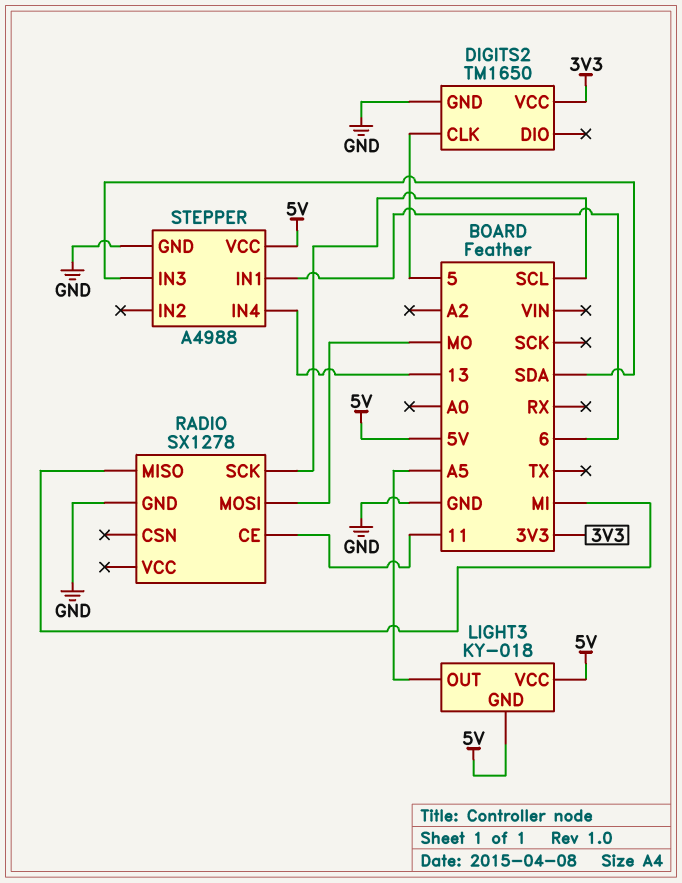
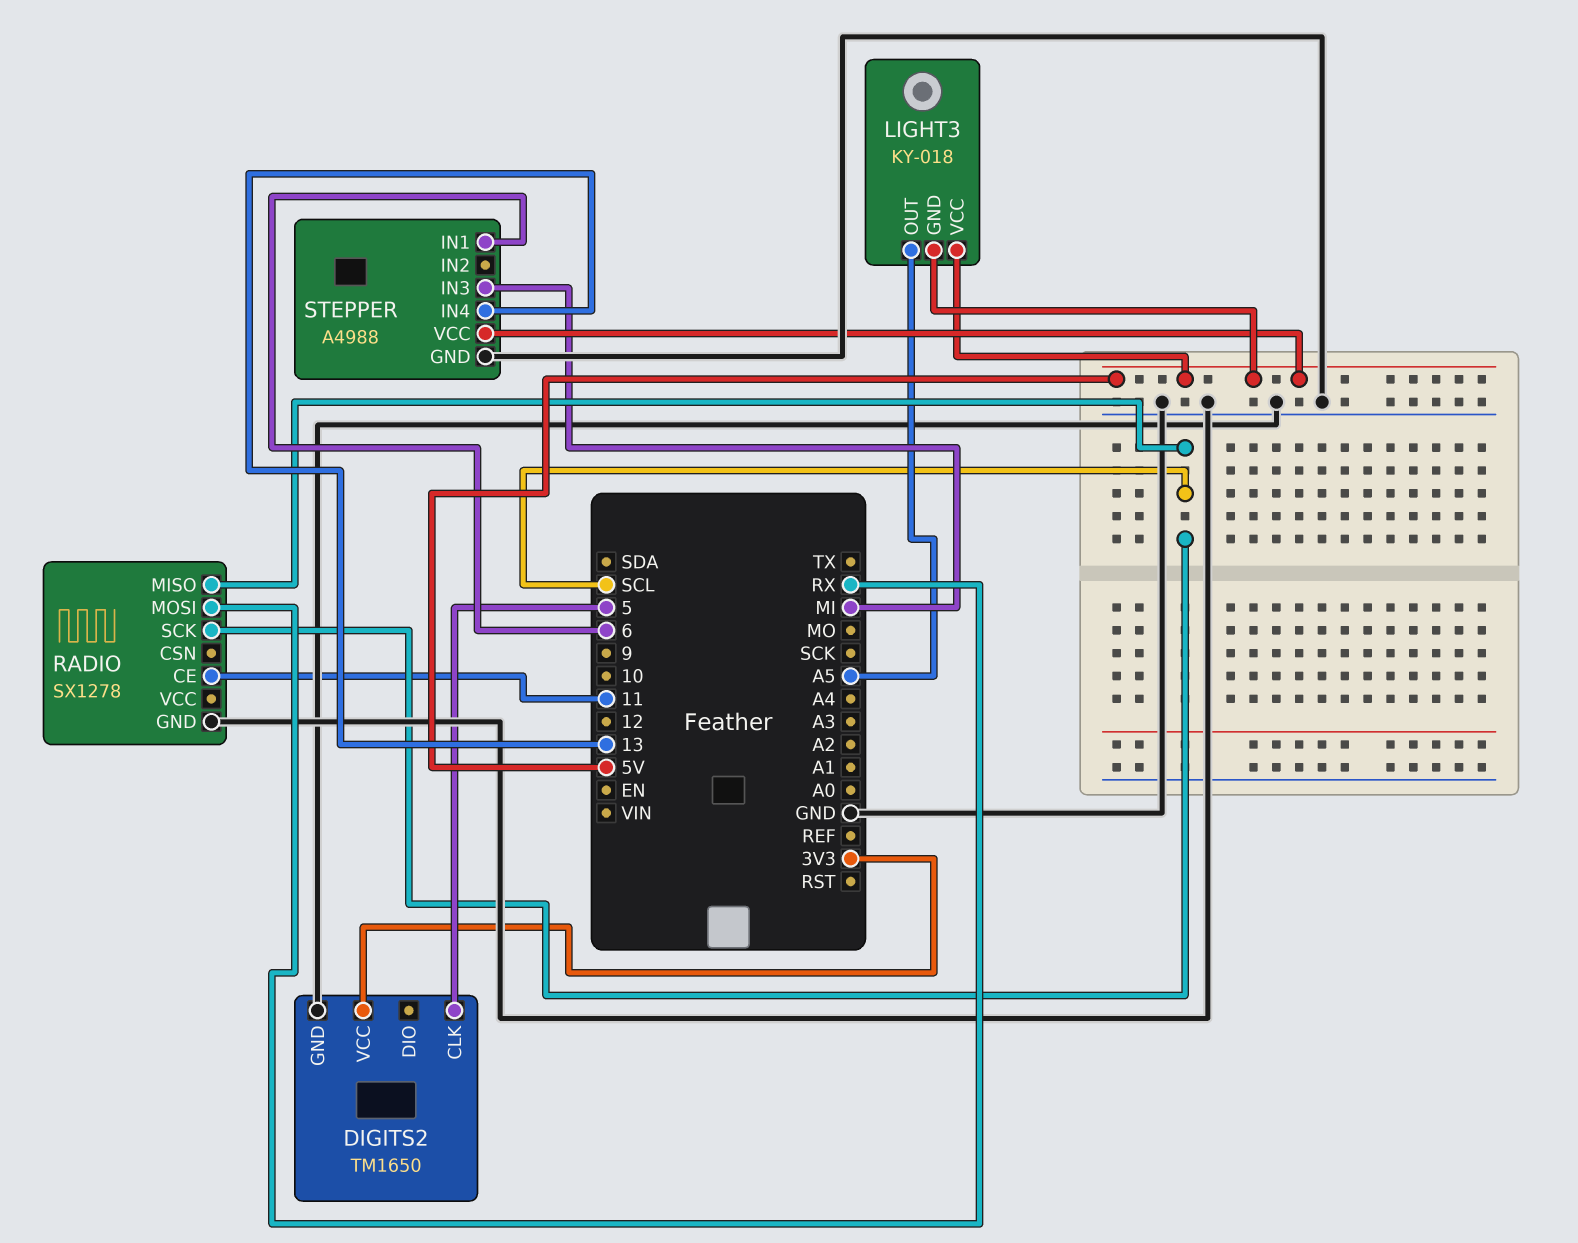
RADIO pin MISO: MI -> SCL
RADIO pin MOSI: MO -> RX
STEPPER pin IN3: SDA -> MI

